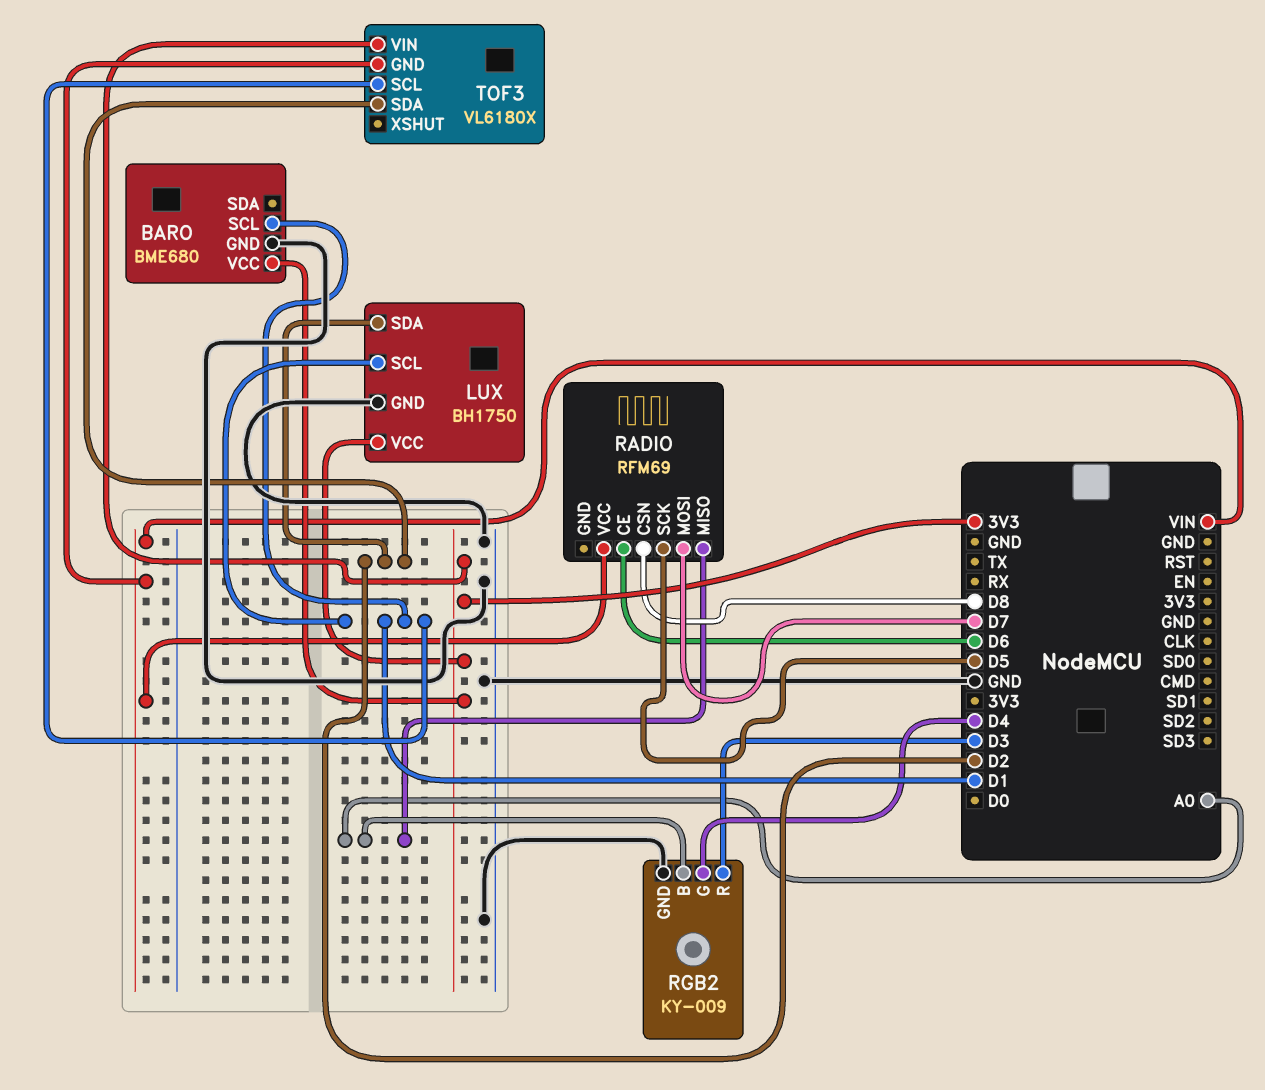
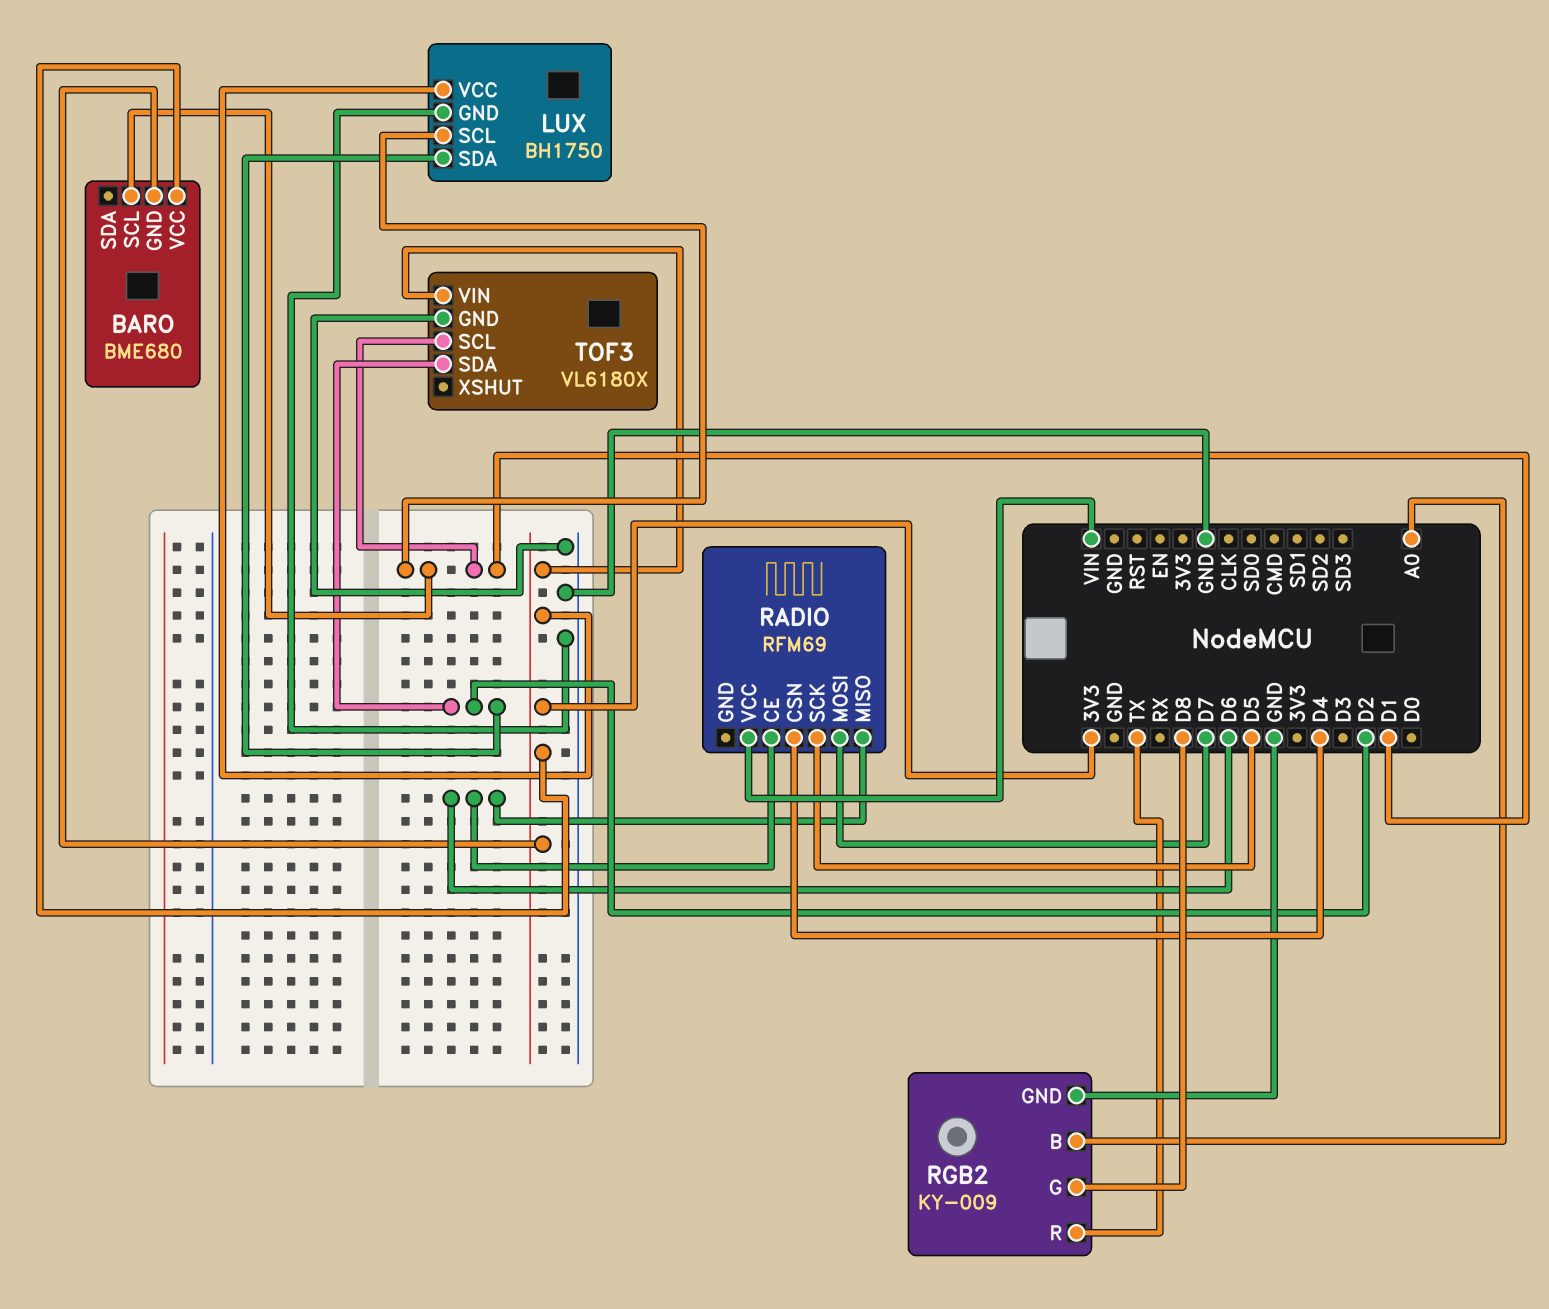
BARO pin GND: GND -> 3V3
RADIO pin CSN: D8 -> D4
RADIO pin MISO: A0 -> D6
RGB2 pin G: D4 -> D8
RGB2 pin R: D3 -> TX
TOF3 pin GND: VIN -> GND

